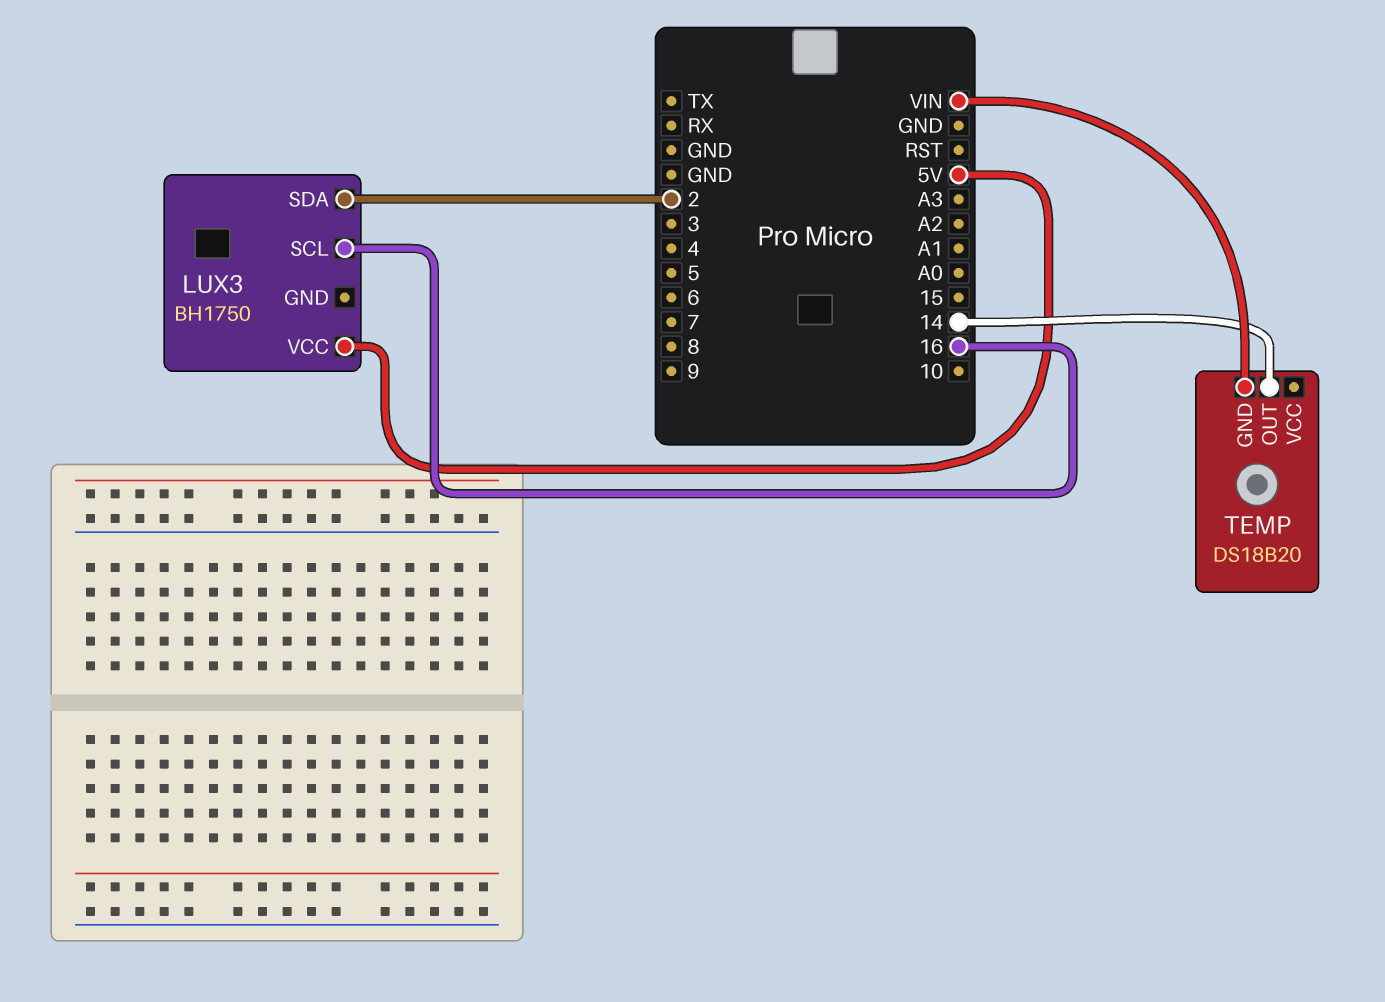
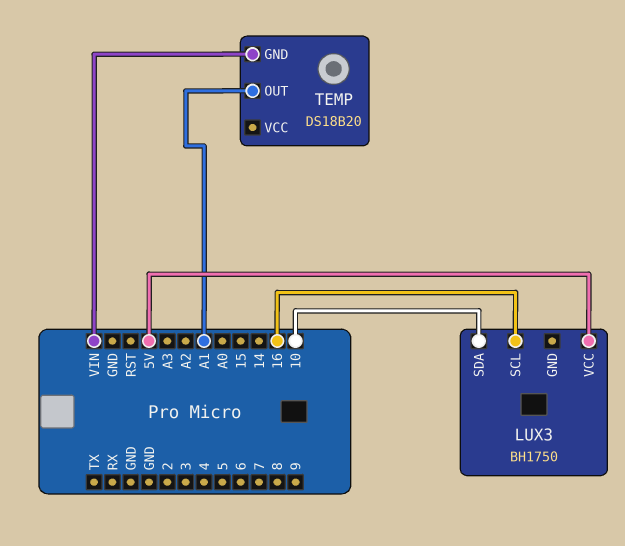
LUX3 pin SDA: 2 -> 10
TEMP pin OUT: 14 -> A1

